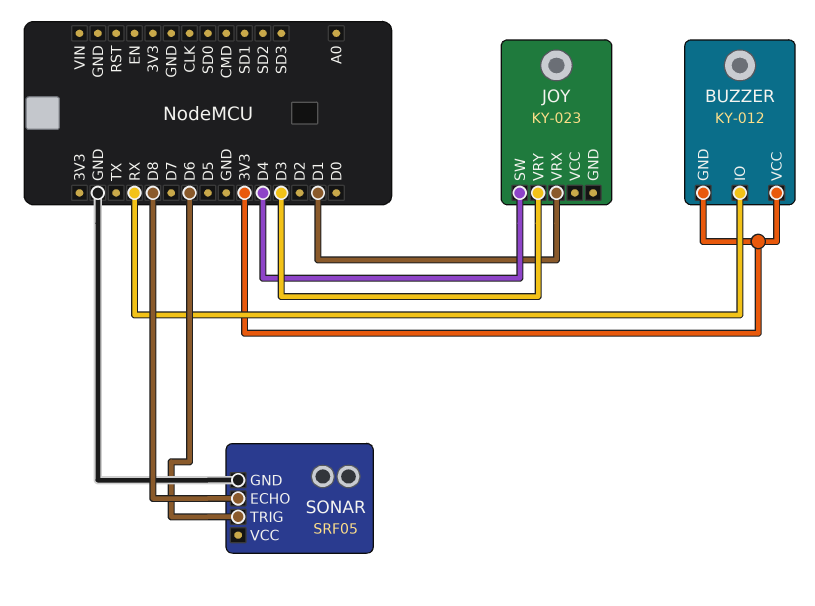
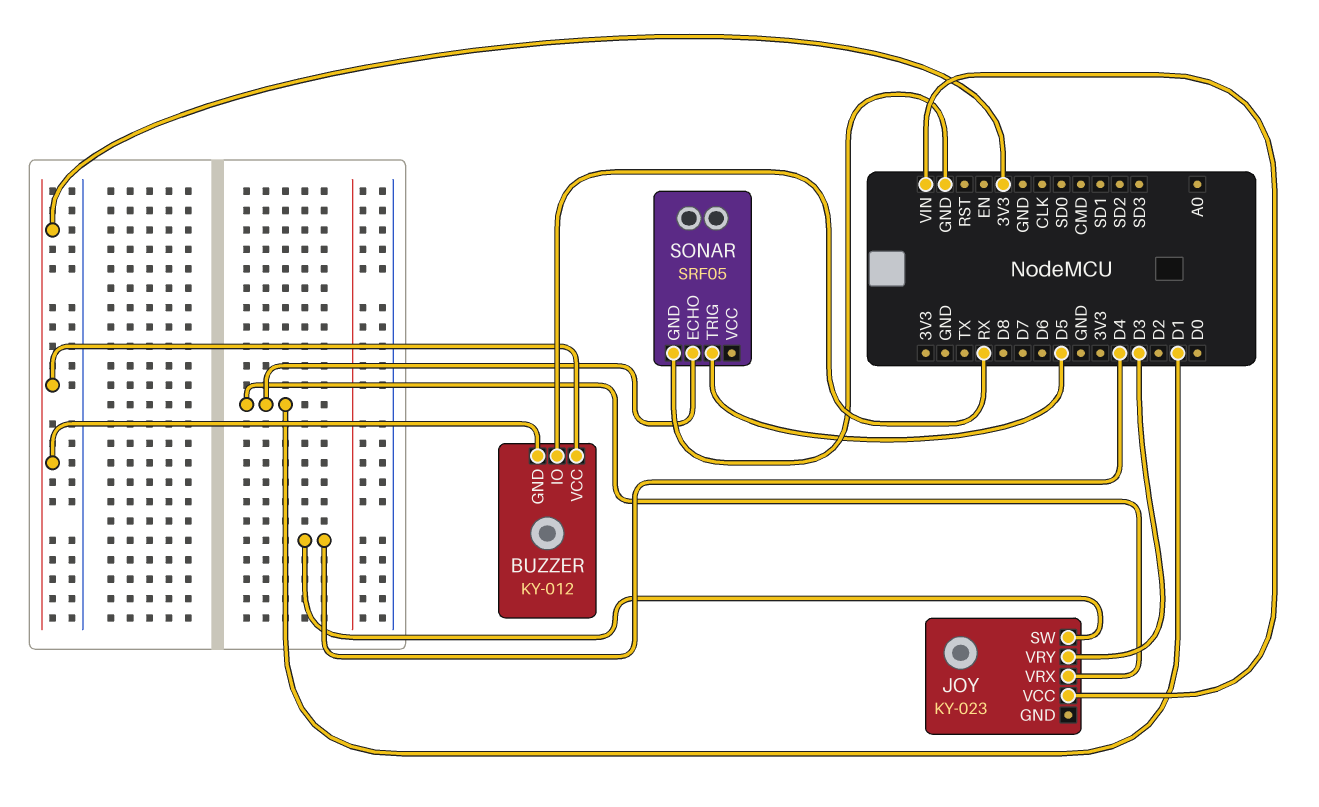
JOY pin VCC: none -> VIN
SONAR pin ECHO: D8 -> D1
SONAR pin TRIG: D6 -> D5

